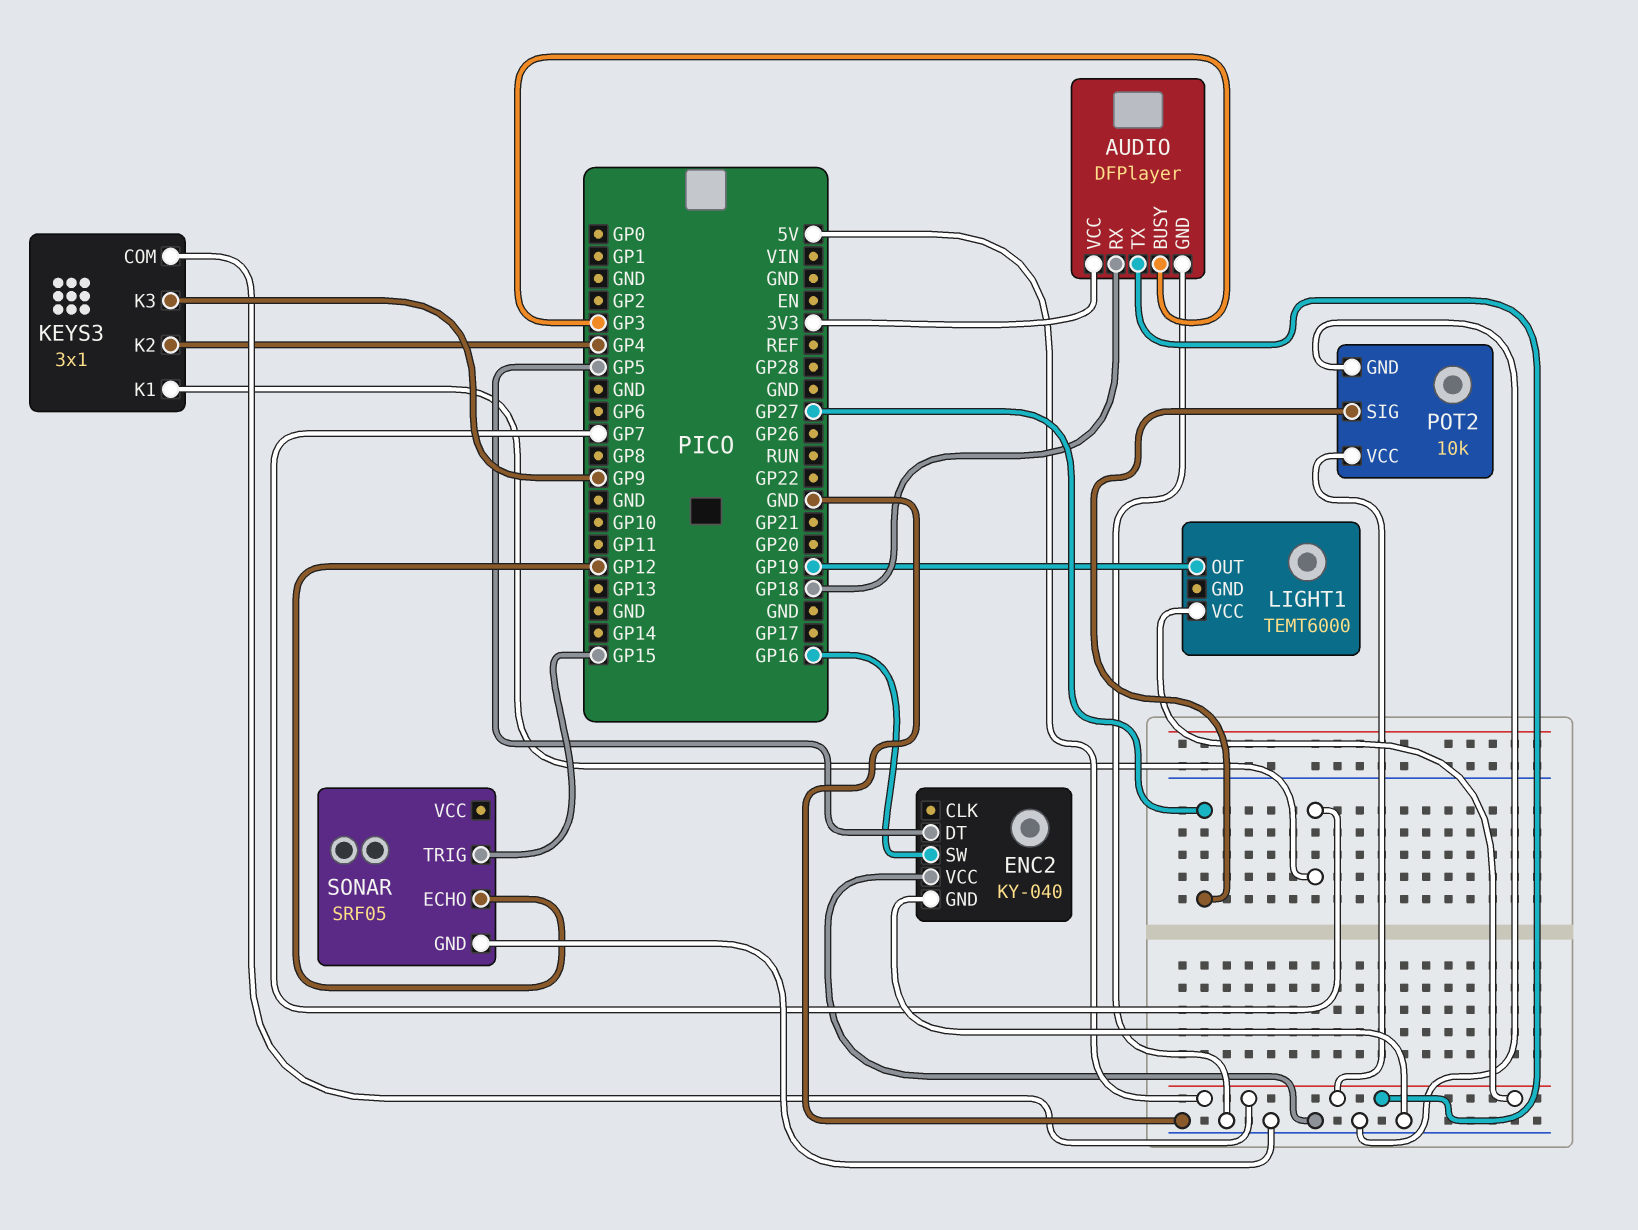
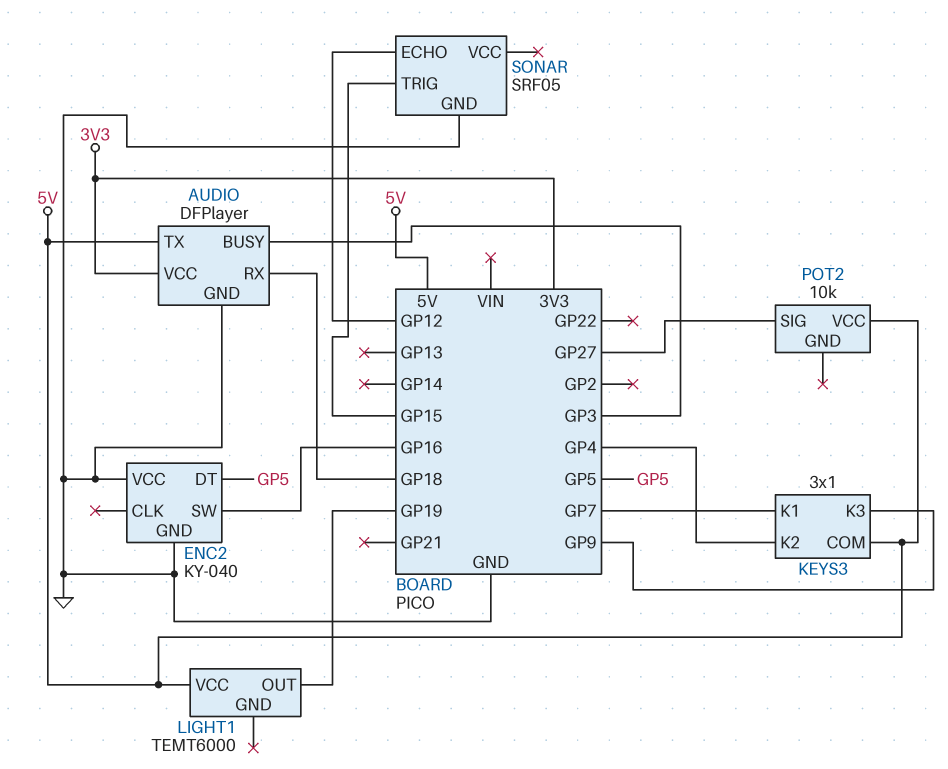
POT2 pin GND: GND -> none

